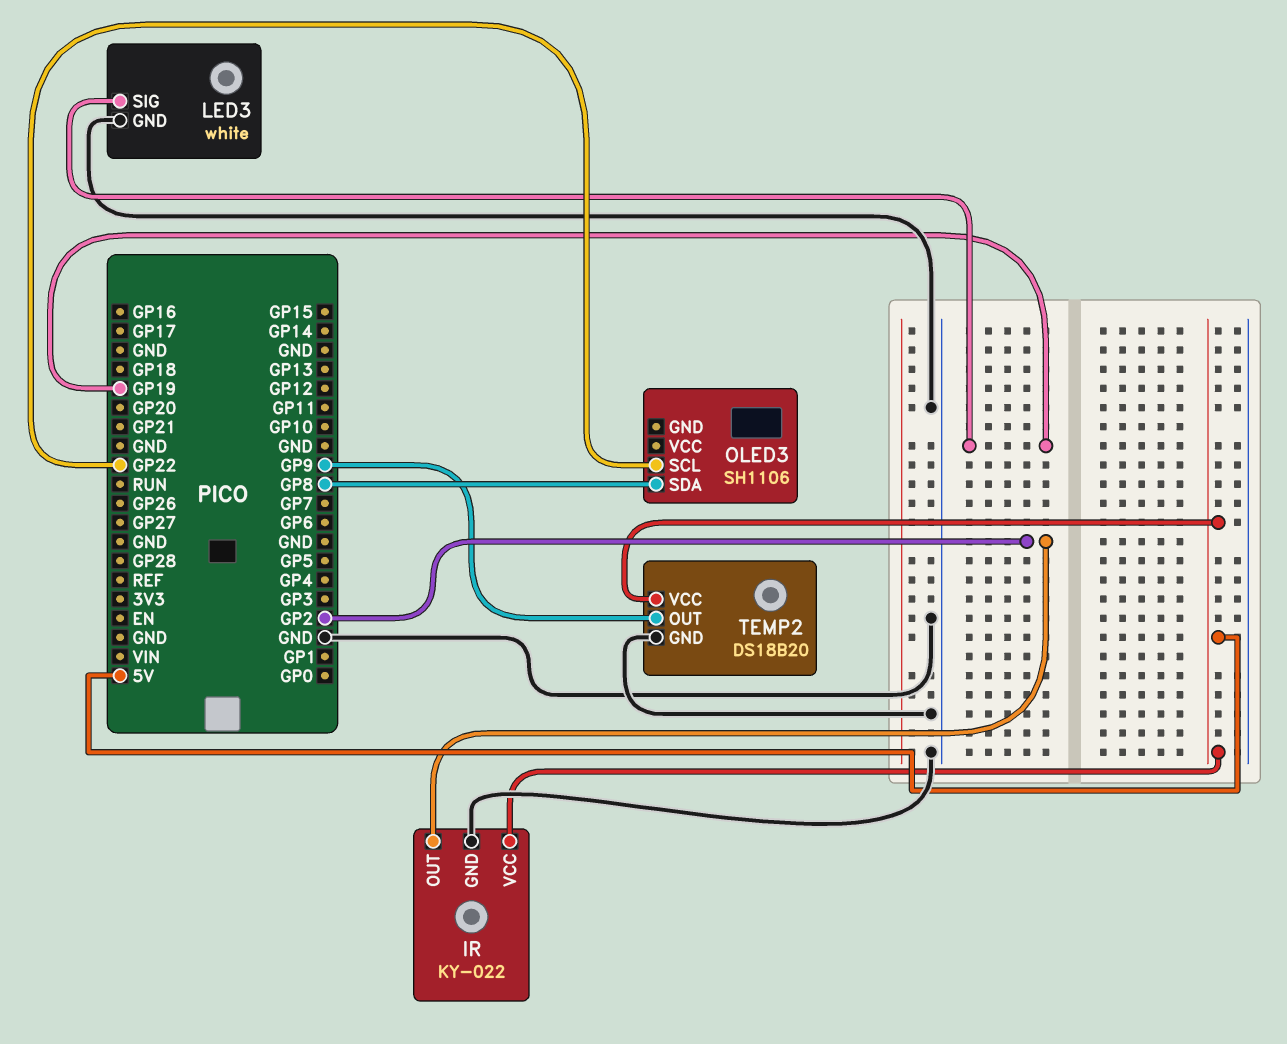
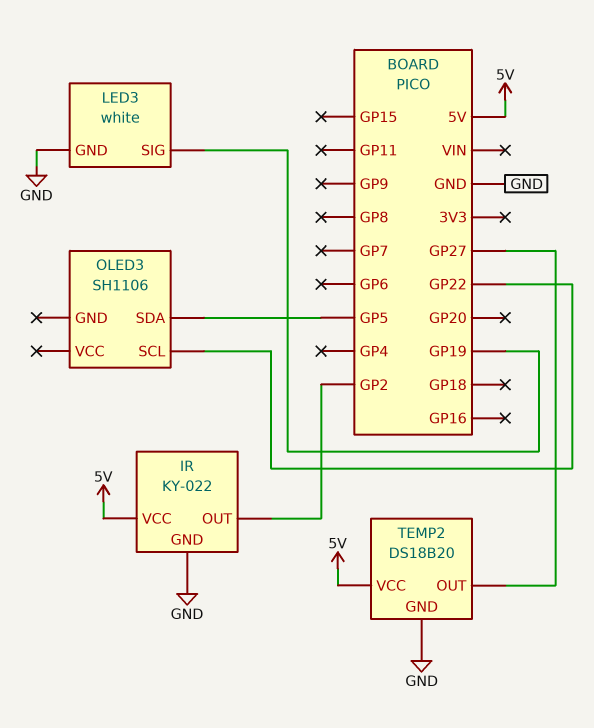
OLED3 pin SDA: GP8 -> GP5
TEMP2 pin OUT: GP9 -> GP27

